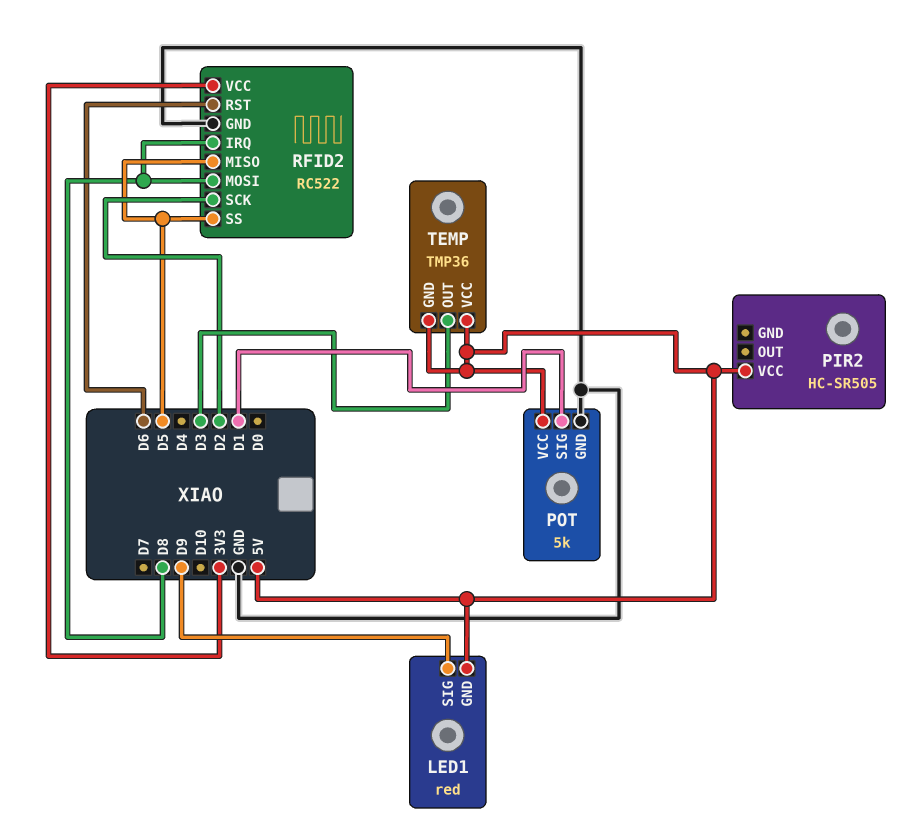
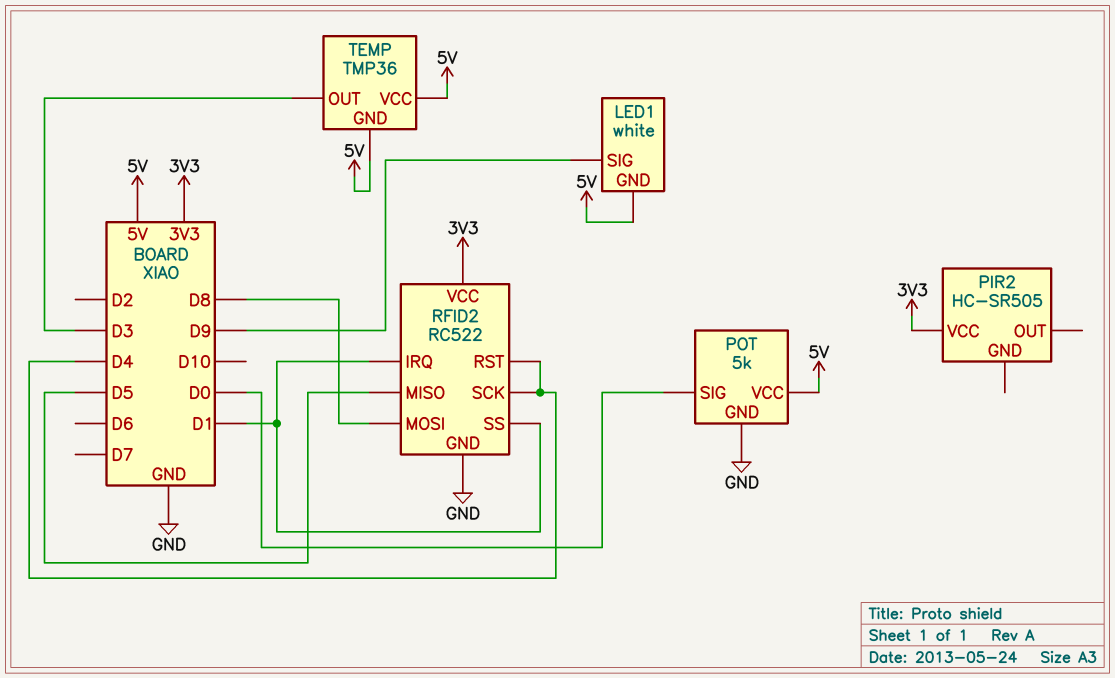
LED1: red -> white
PIR2 pin VCC: 5V -> 3V3
POT pin SIG: D1 -> D0
RFID2 pin IRQ: D8 -> D1
RFID2 pin RST: D6 -> D4
RFID2 pin SCK: D2 -> D4
RFID2 pin SS: D5 -> D1

